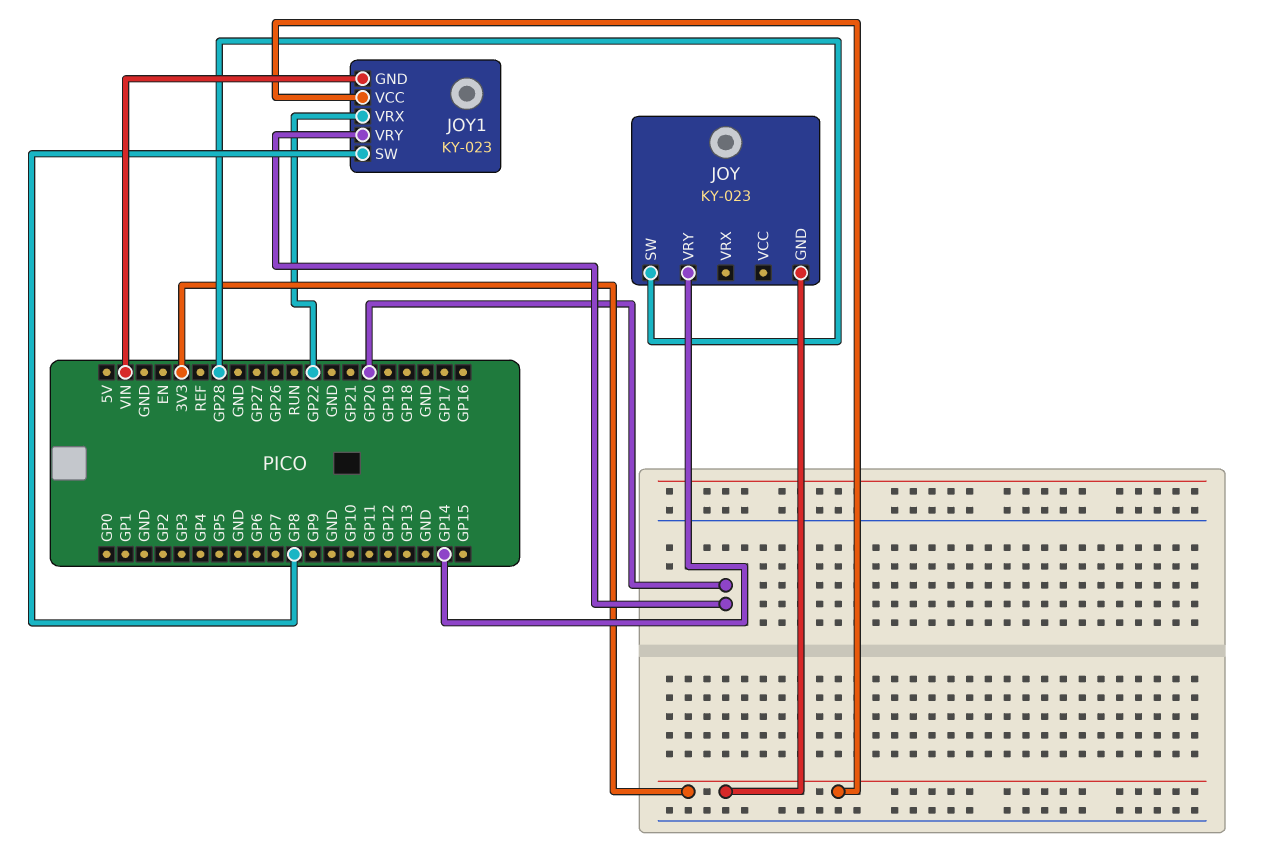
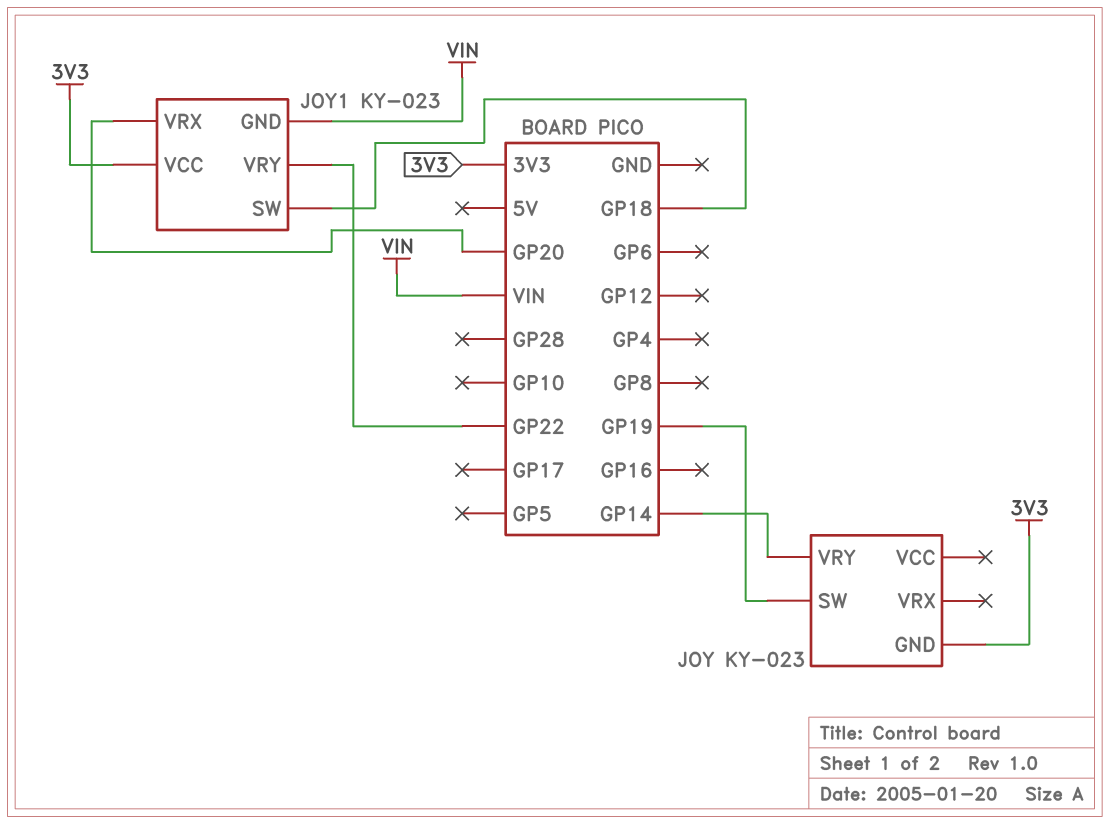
JOY pin SW: GP28 -> GP19
JOY1 pin SW: GP8 -> GP18
JOY1 pin VRX: GP22 -> GP20
JOY1 pin VRY: GP20 -> GP22

